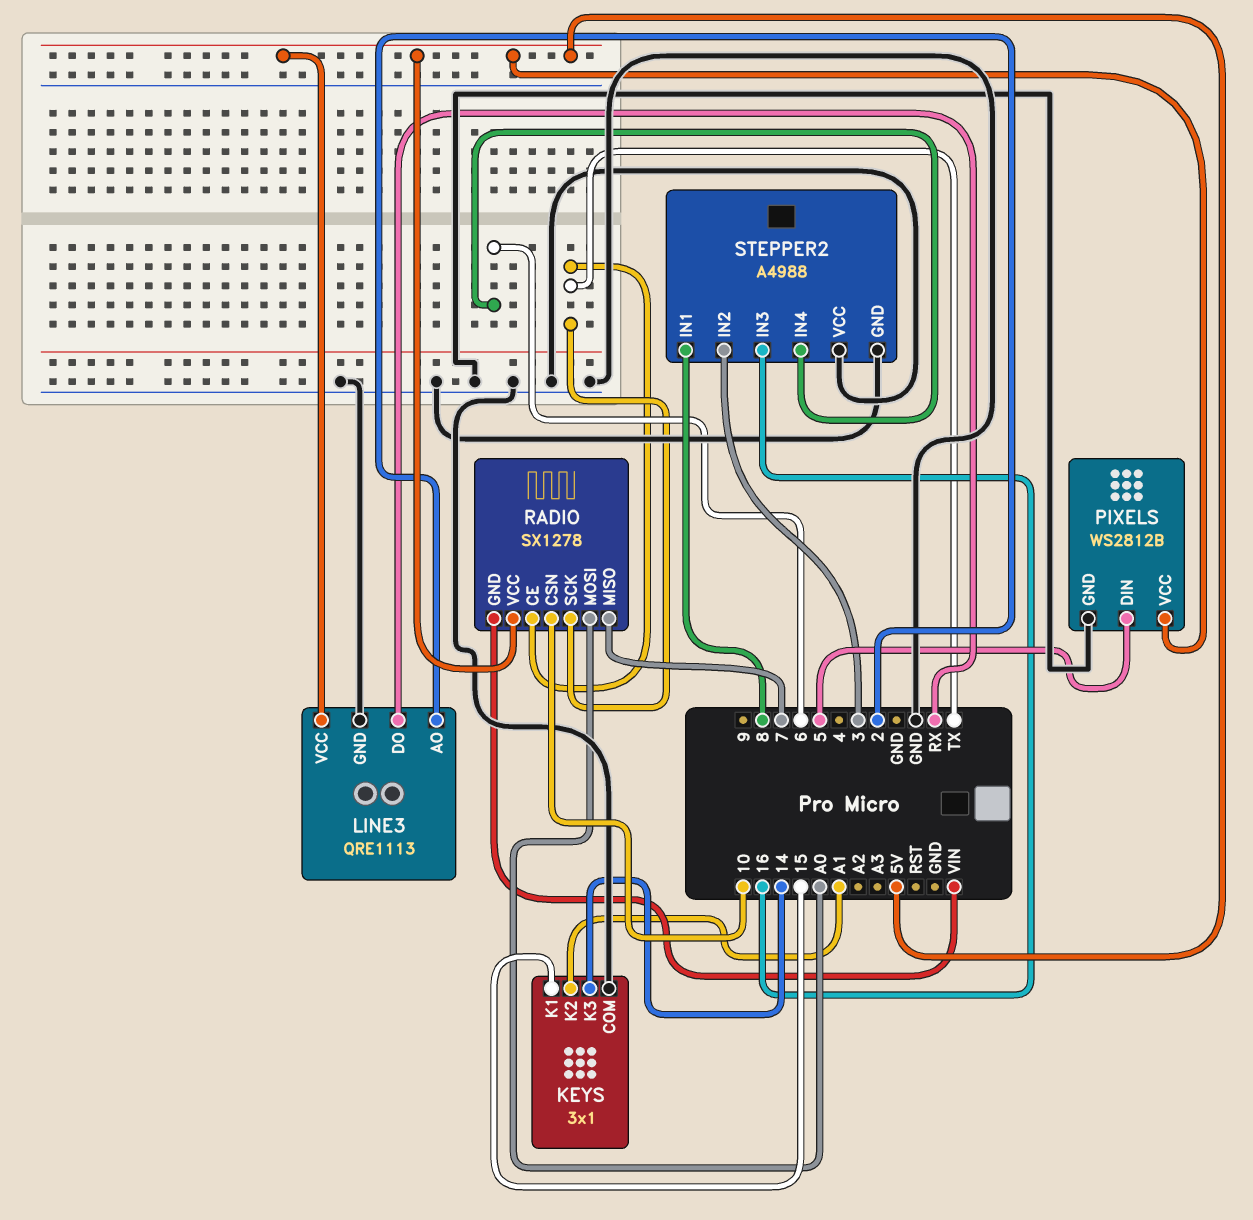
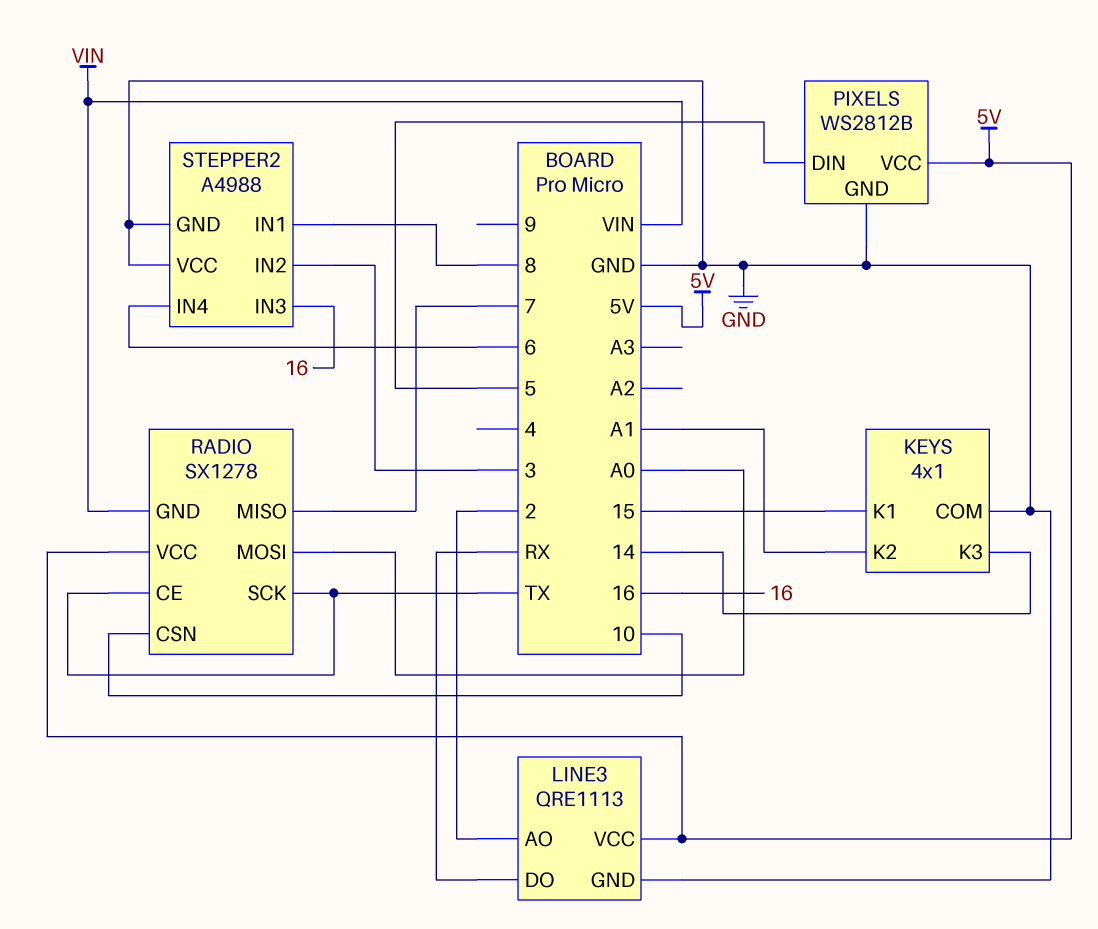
KEYS: 3x1 -> 4x1

